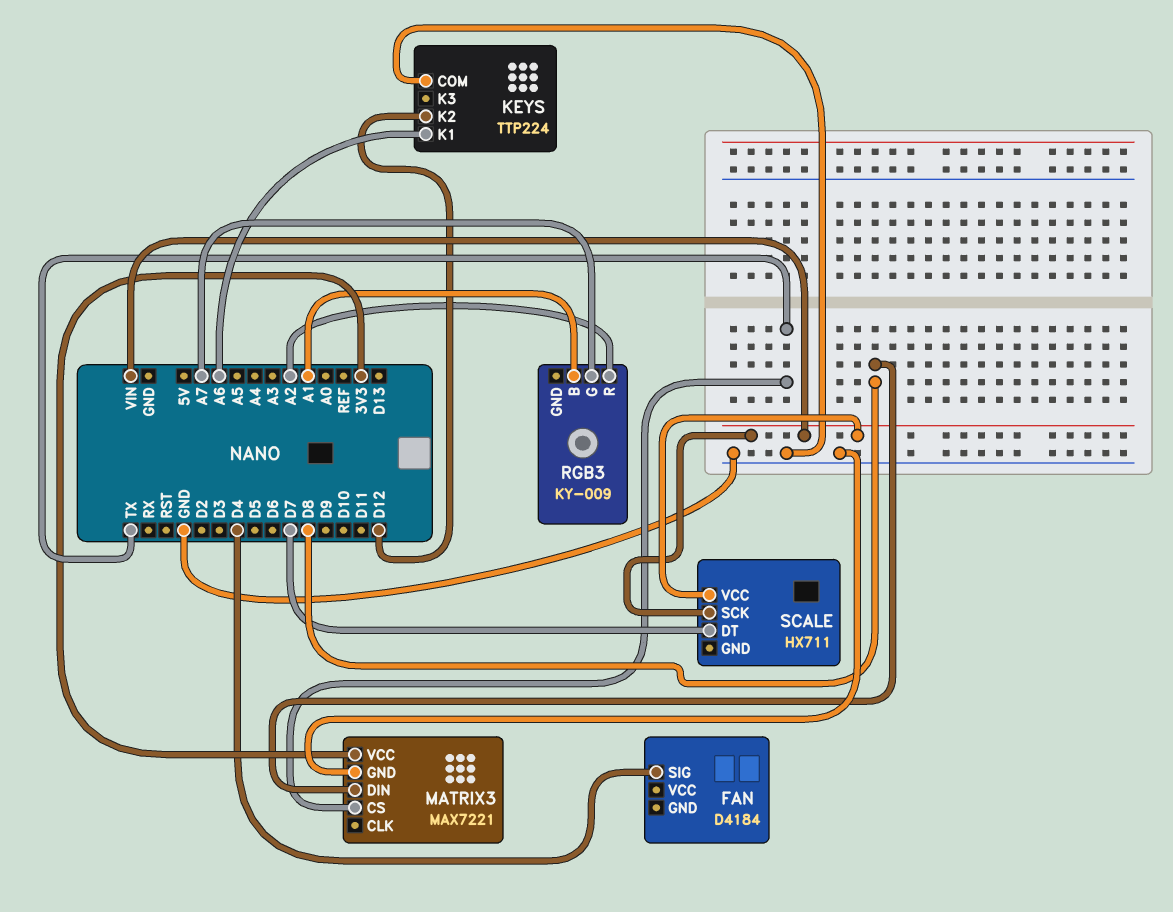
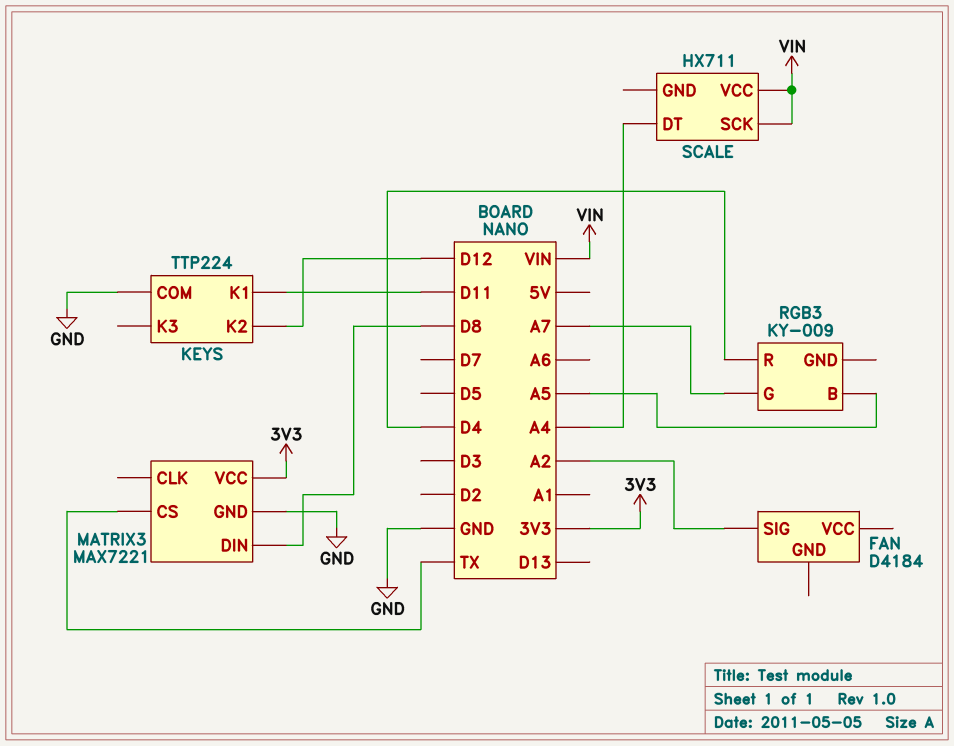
FAN pin SIG: D4 -> A2
KEYS pin K1: A6 -> D11
RGB3 pin B: A1 -> A5
RGB3 pin R: A2 -> D4
SCALE pin DT: D7 -> A4

